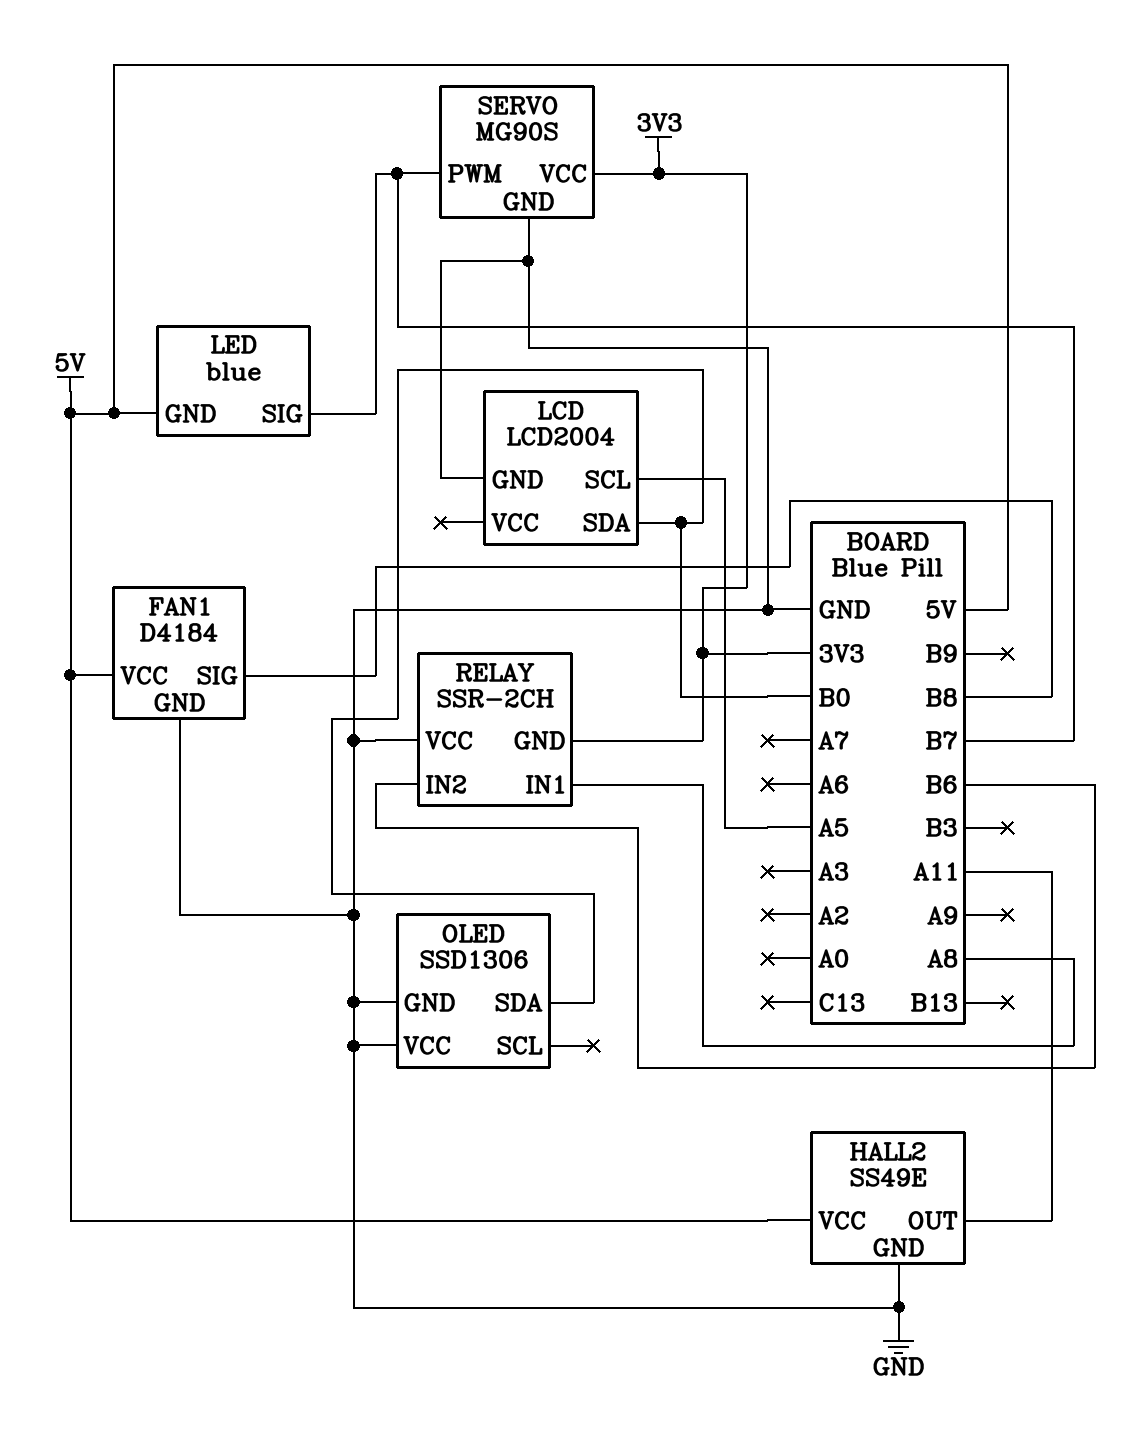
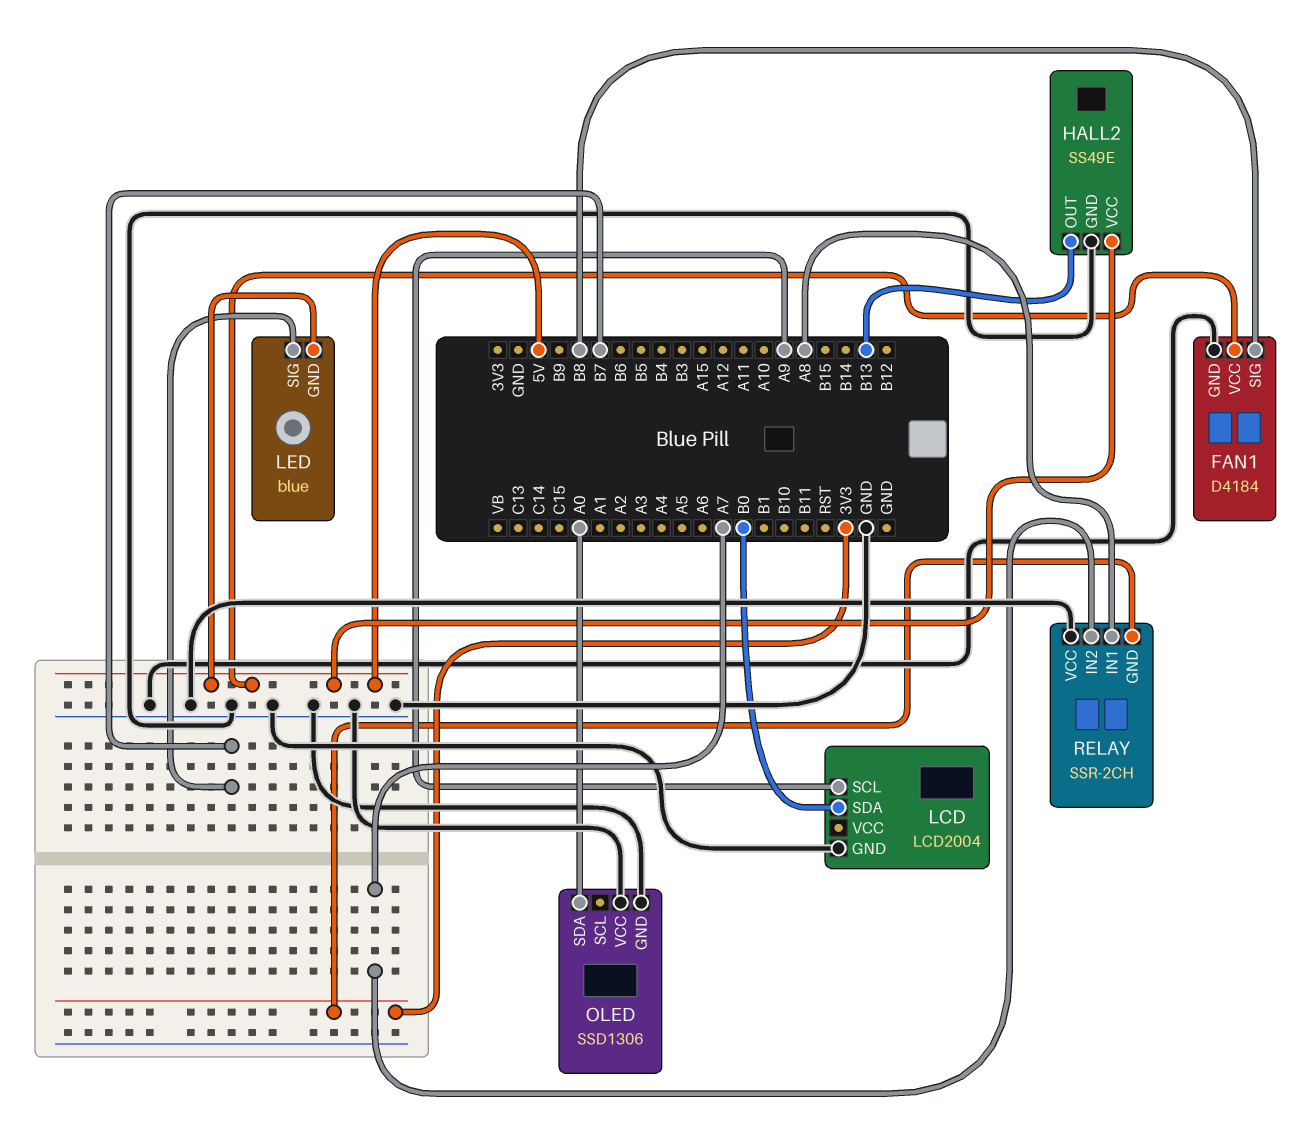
HALL2 pin OUT: A11 -> B13
LCD pin SCL: A5 -> A9
OLED pin SDA: B0 -> A0
RELAY pin IN2: B6 -> A7
SERVO: MG90S -> none
SERVO pin GND: GND -> none
SERVO pin PWM: B7 -> none
SERVO pin VCC: 3V3 -> none

